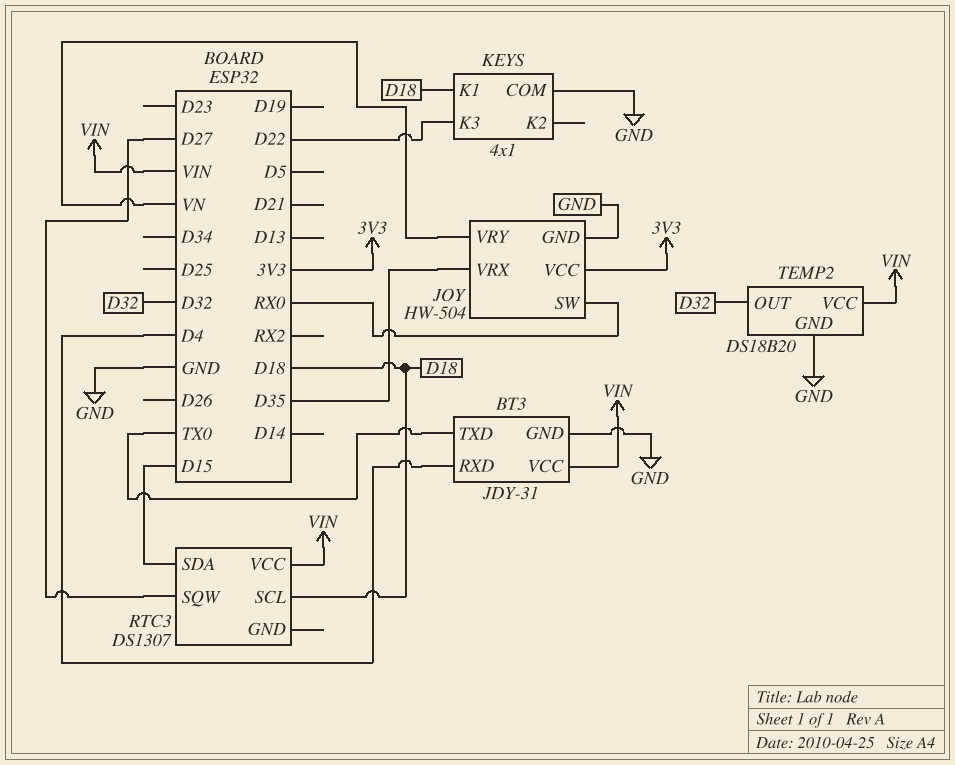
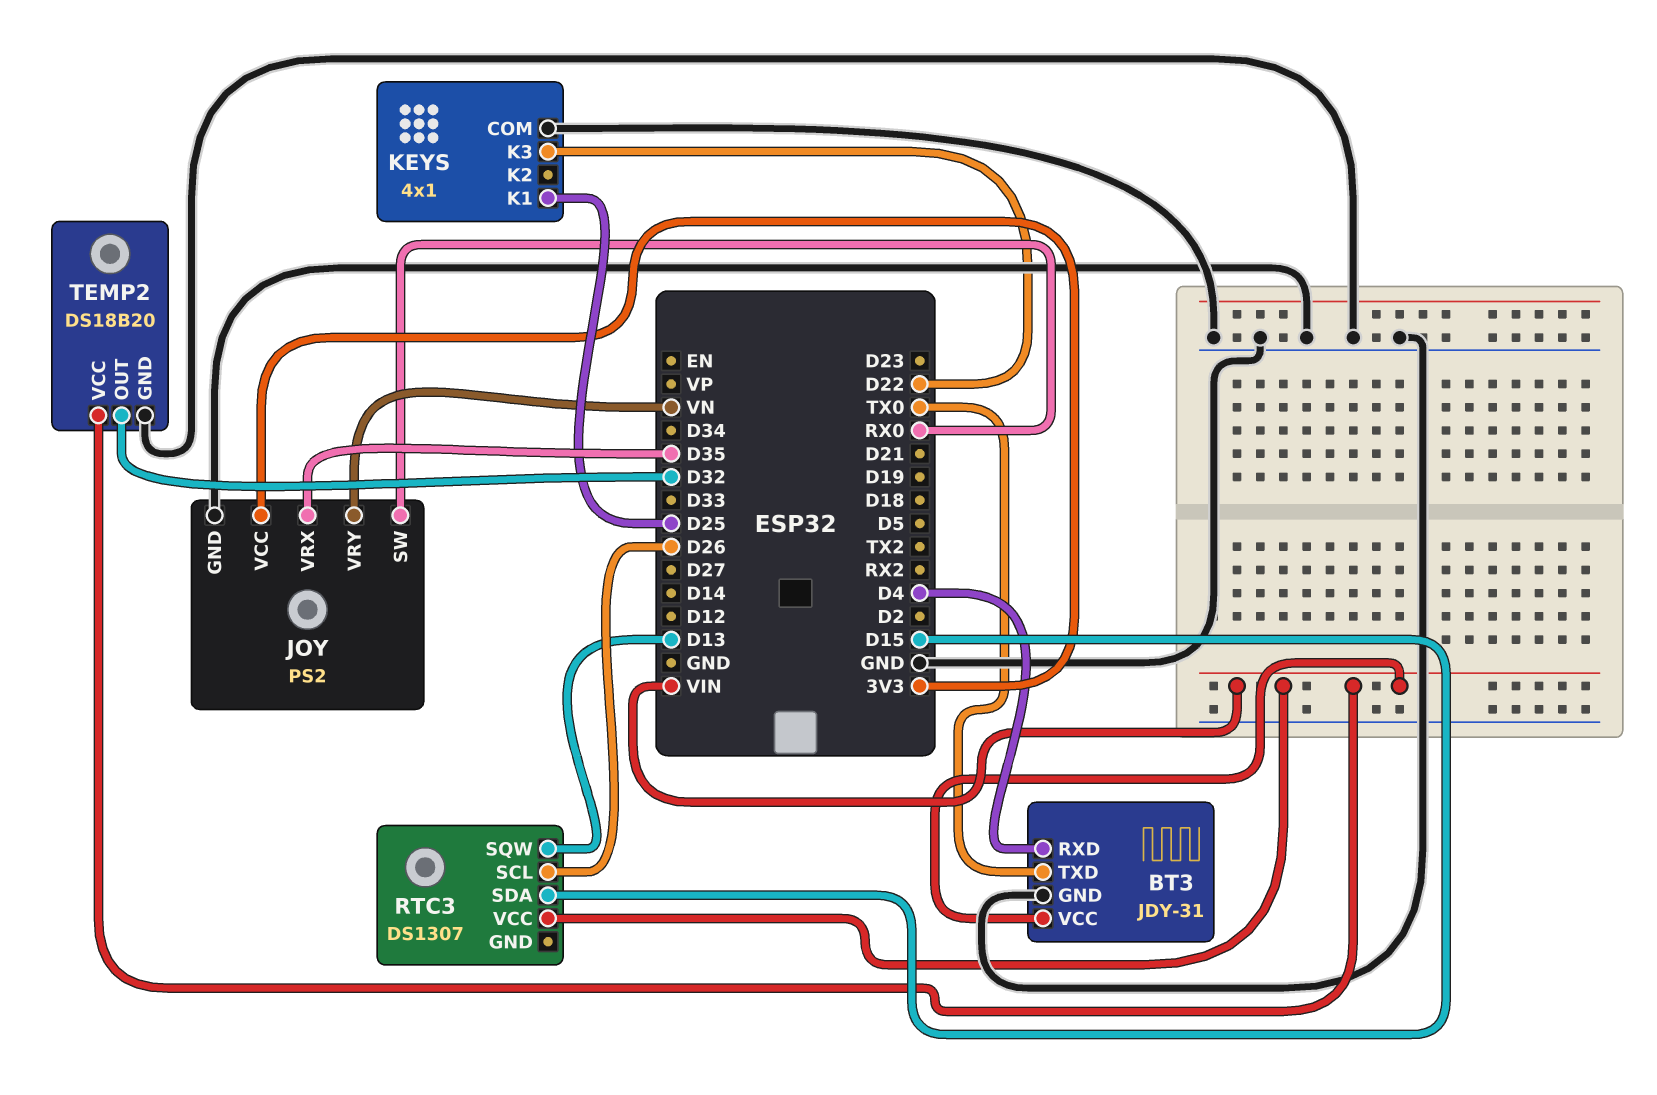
JOY: HW-504 -> PS2
KEYS pin K1: D18 -> D25
RTC3 pin SCL: D18 -> D26
RTC3 pin SQW: D27 -> D13

